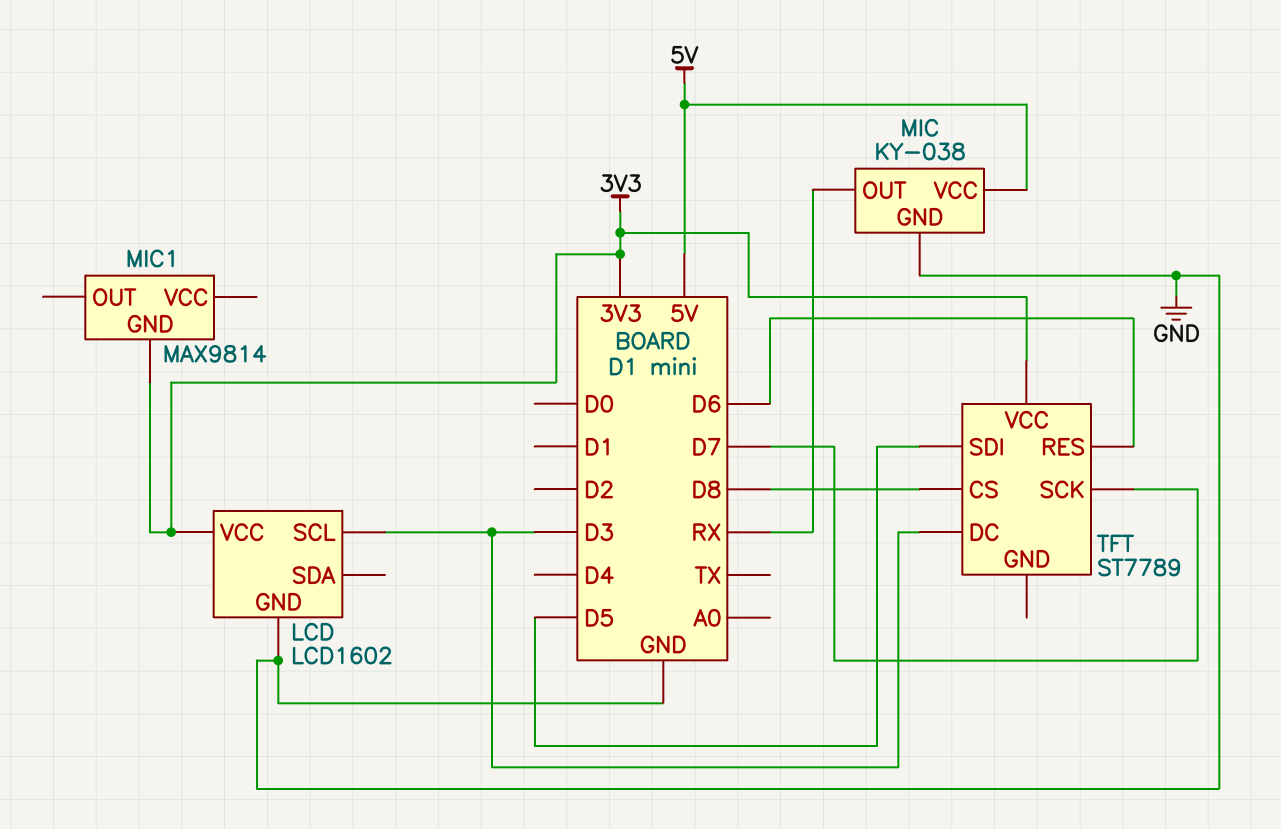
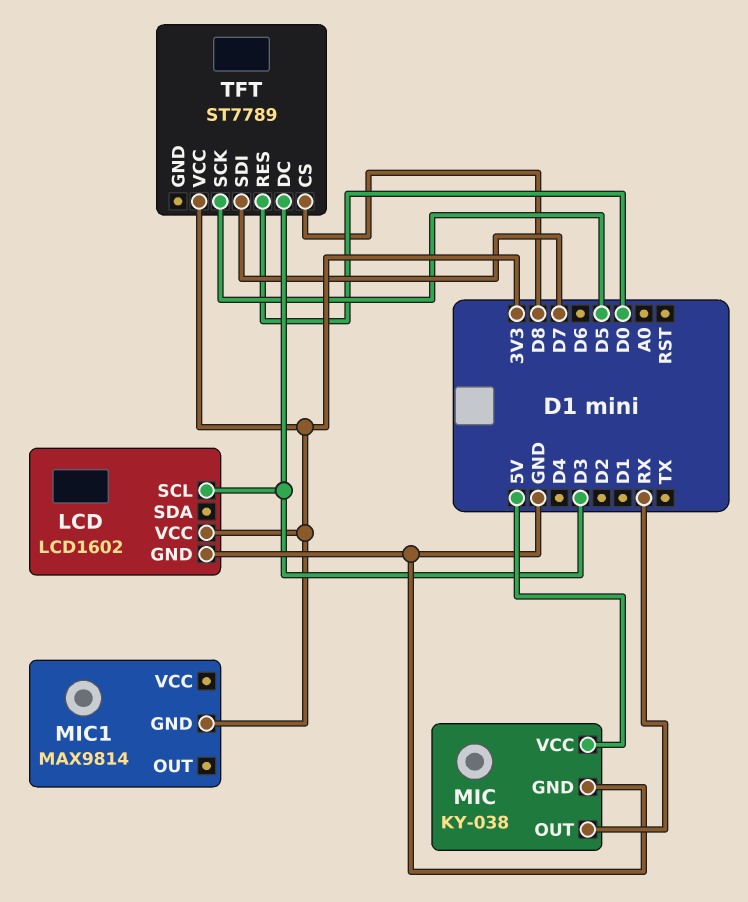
TFT pin RES: D6 -> D0
TFT pin SCK: D7 -> D5
TFT pin SDI: D5 -> D7

